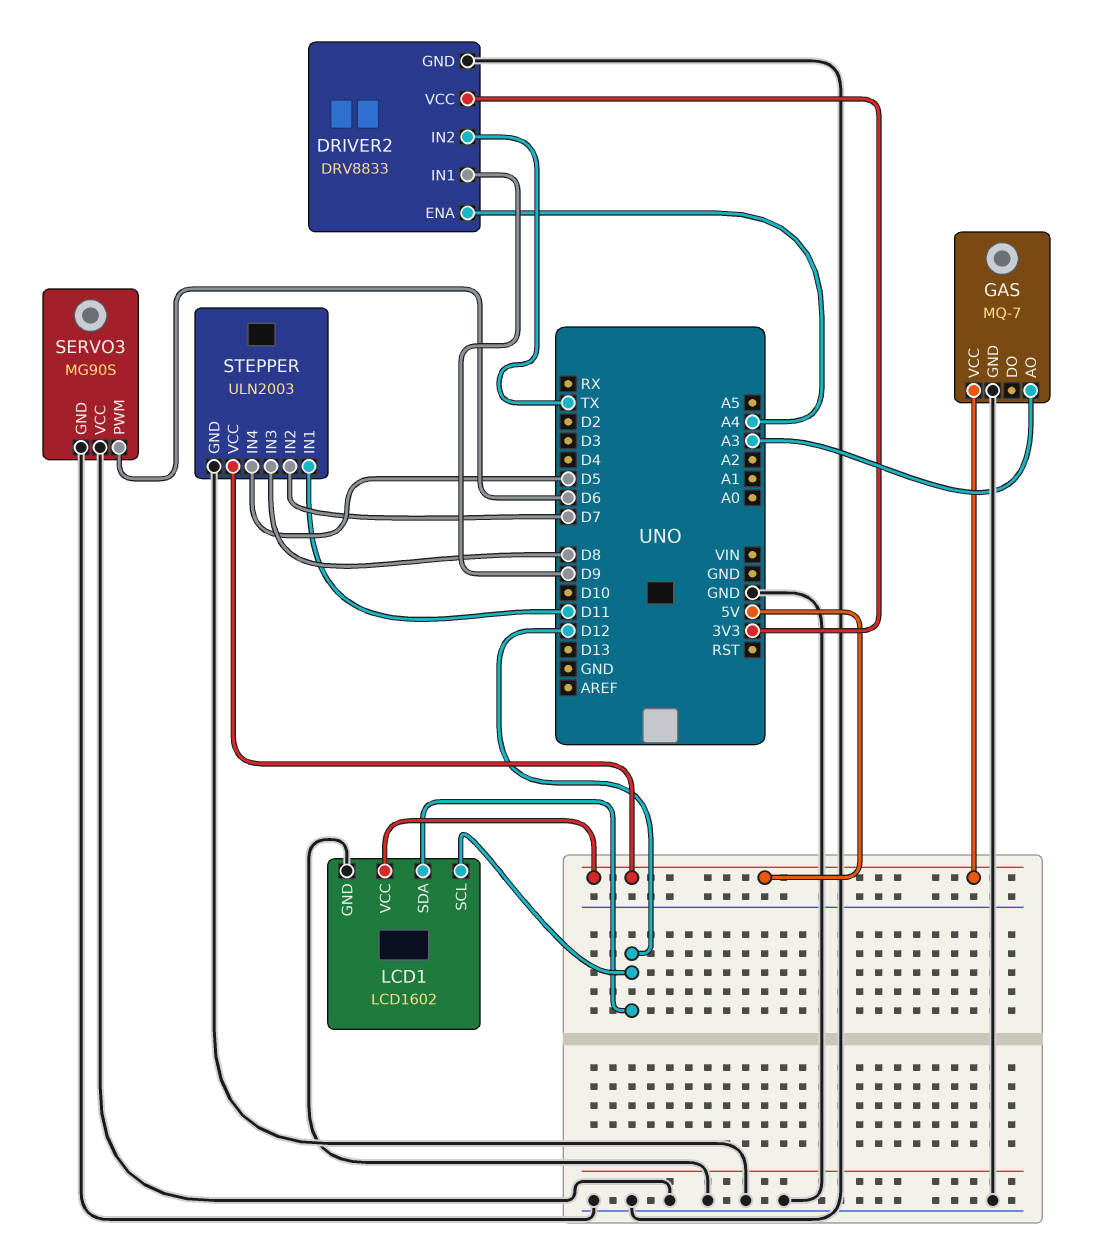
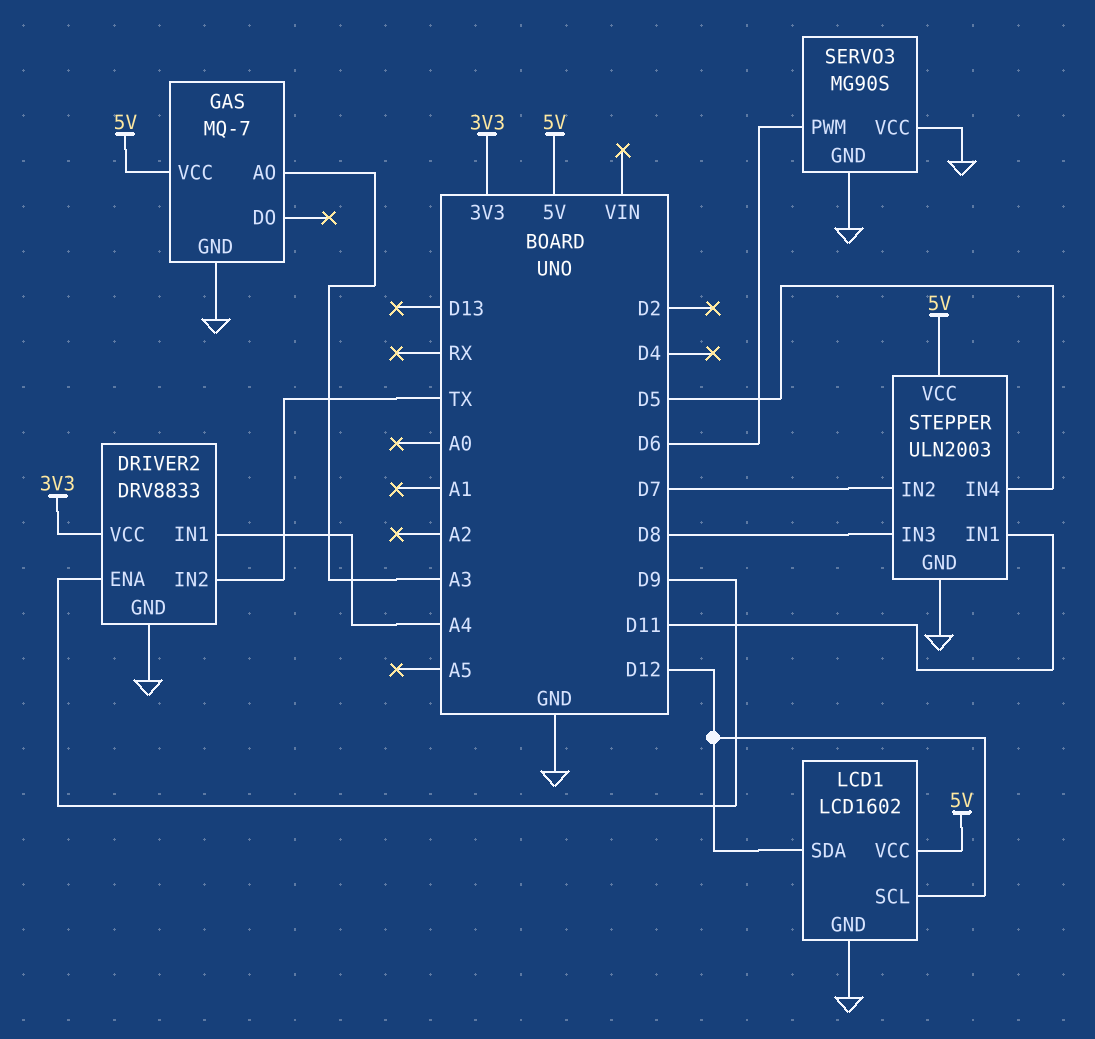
DRIVER2 pin ENA: A4 -> D9
DRIVER2 pin IN1: D9 -> A4

